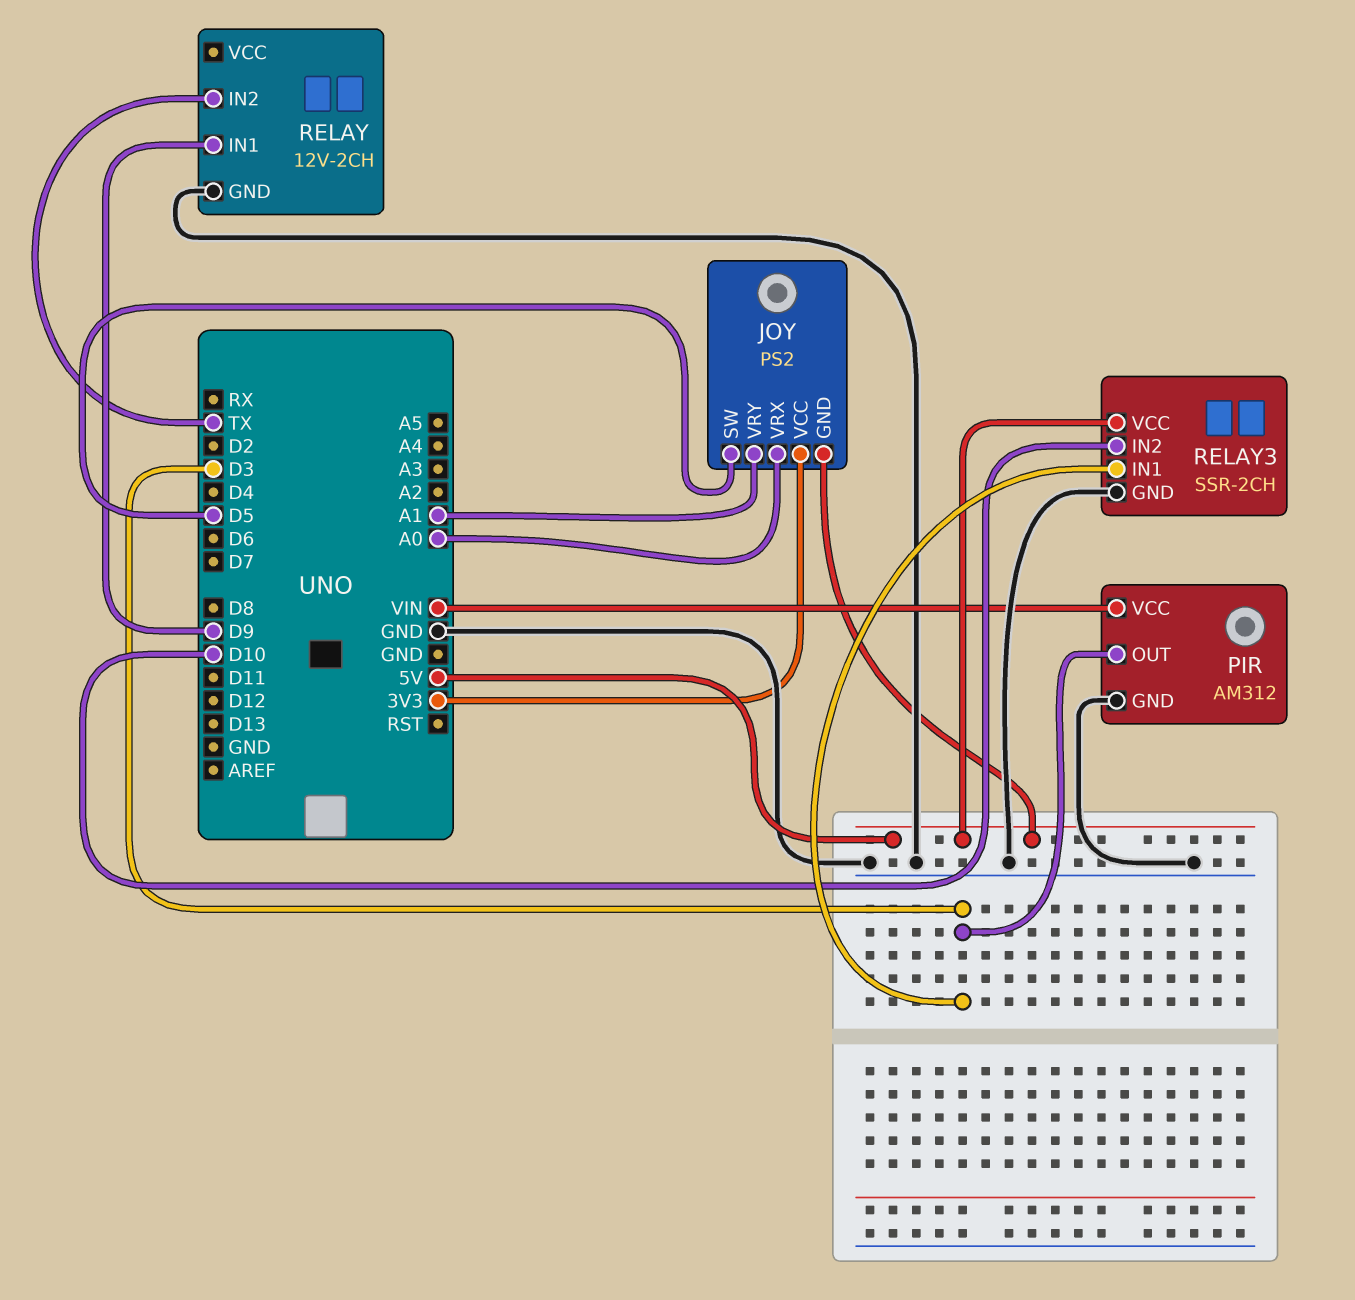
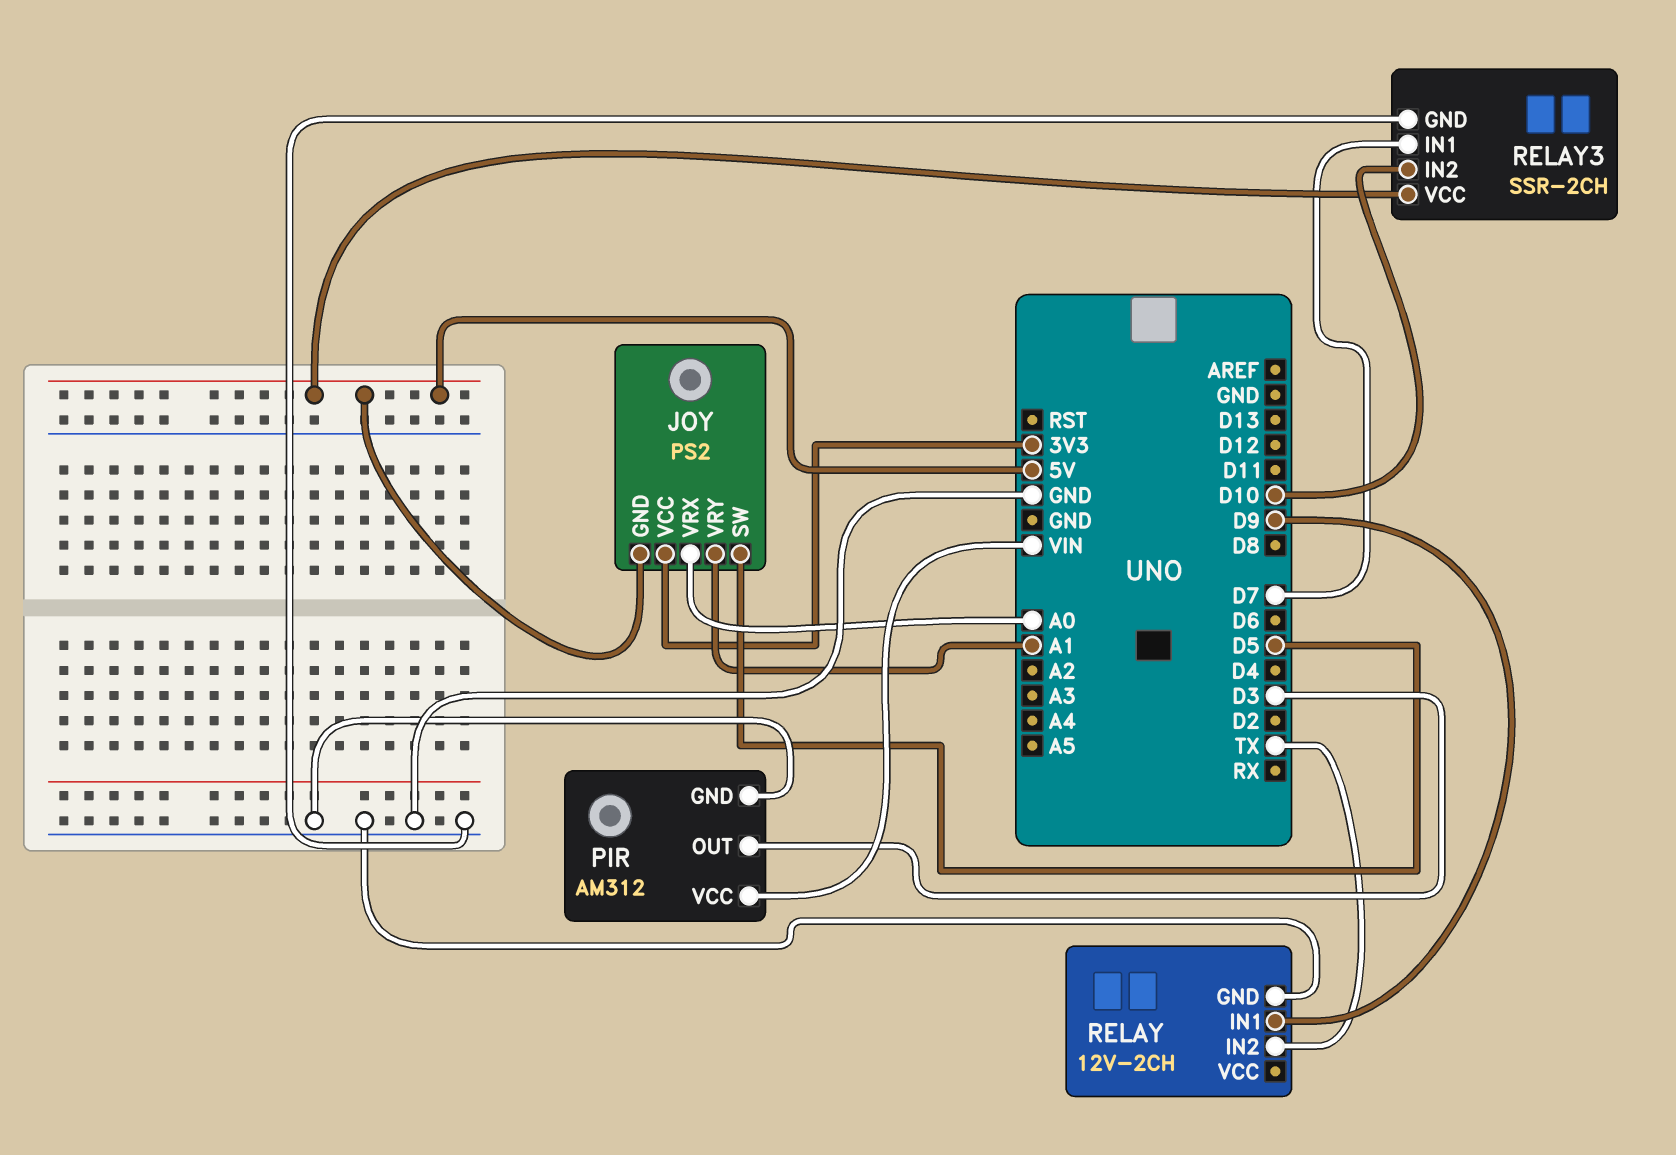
RELAY3 pin IN1: D3 -> D7

